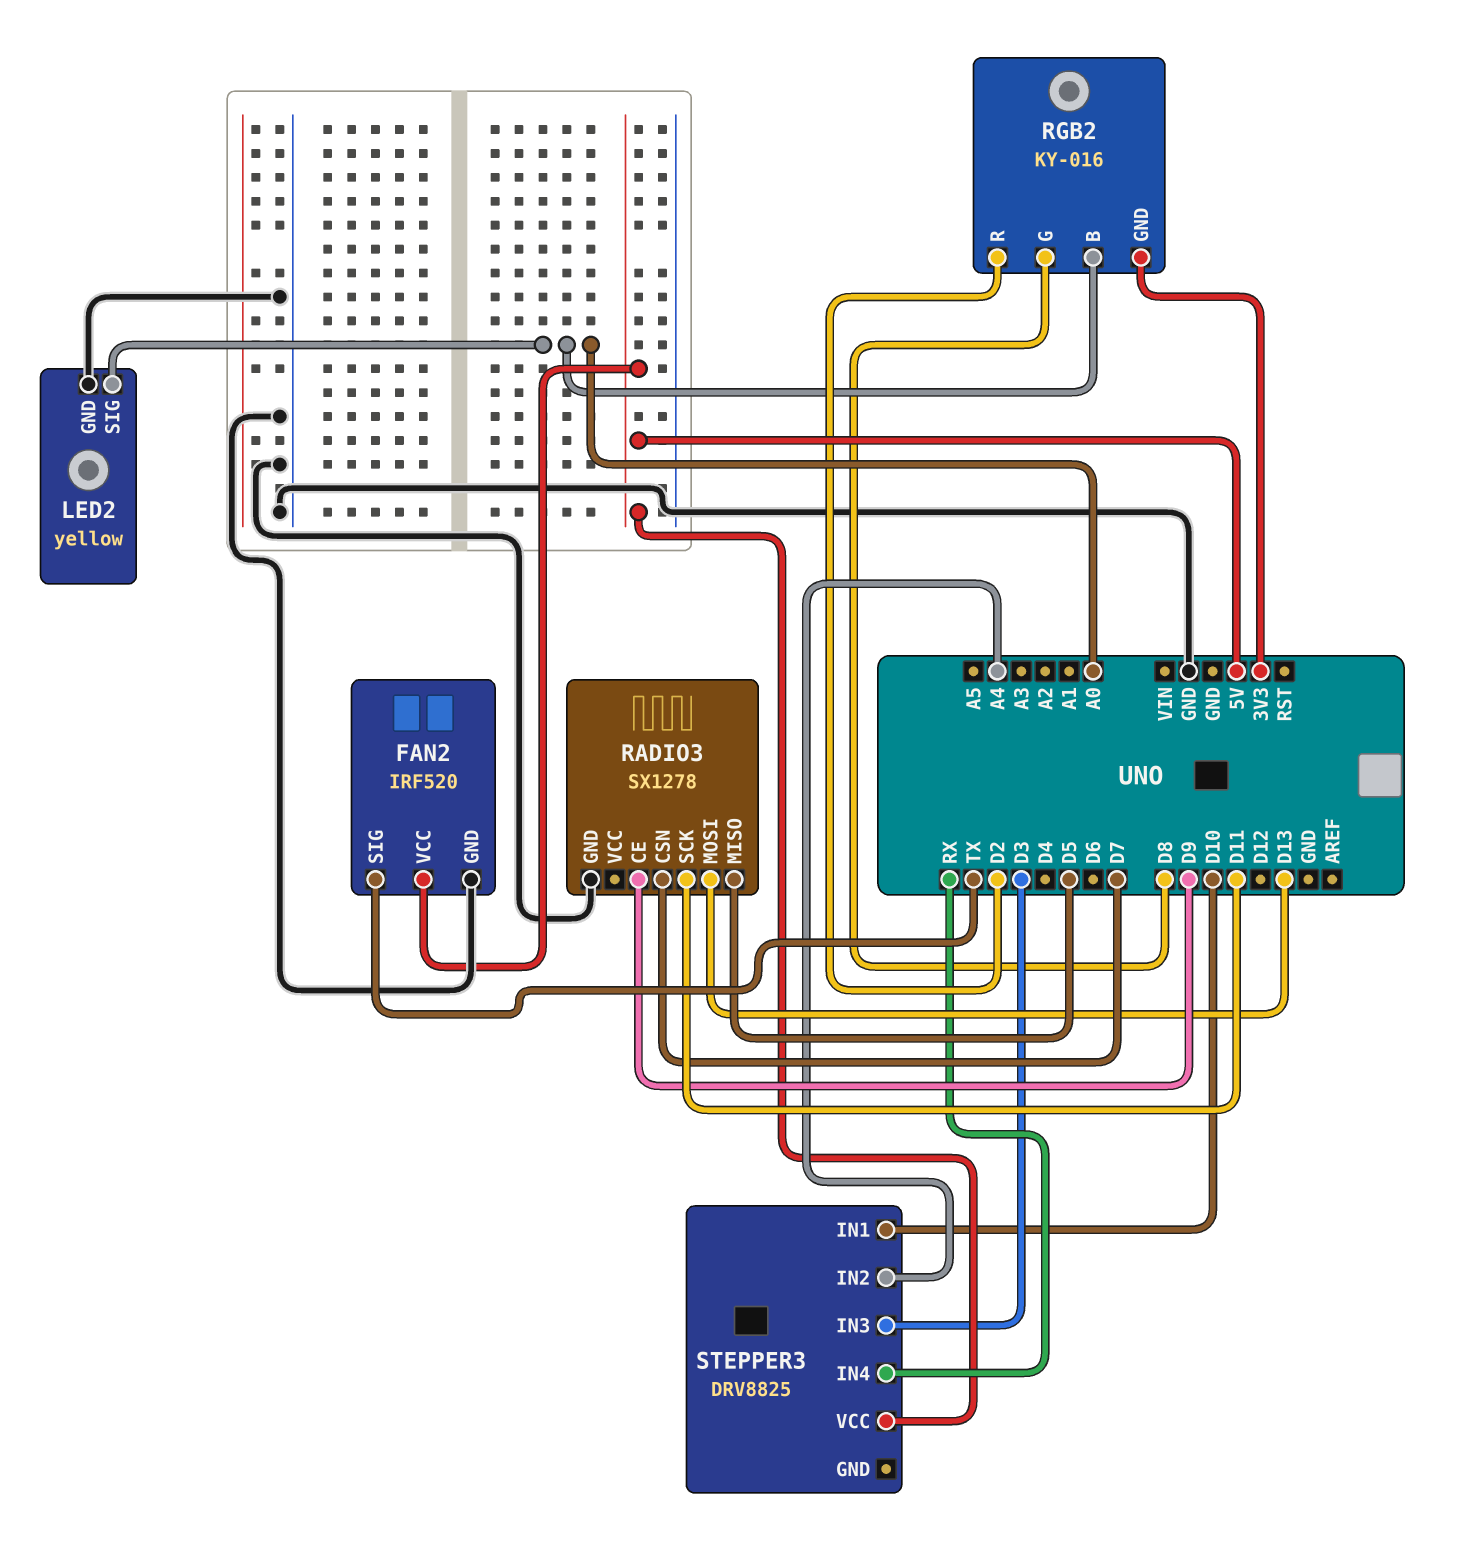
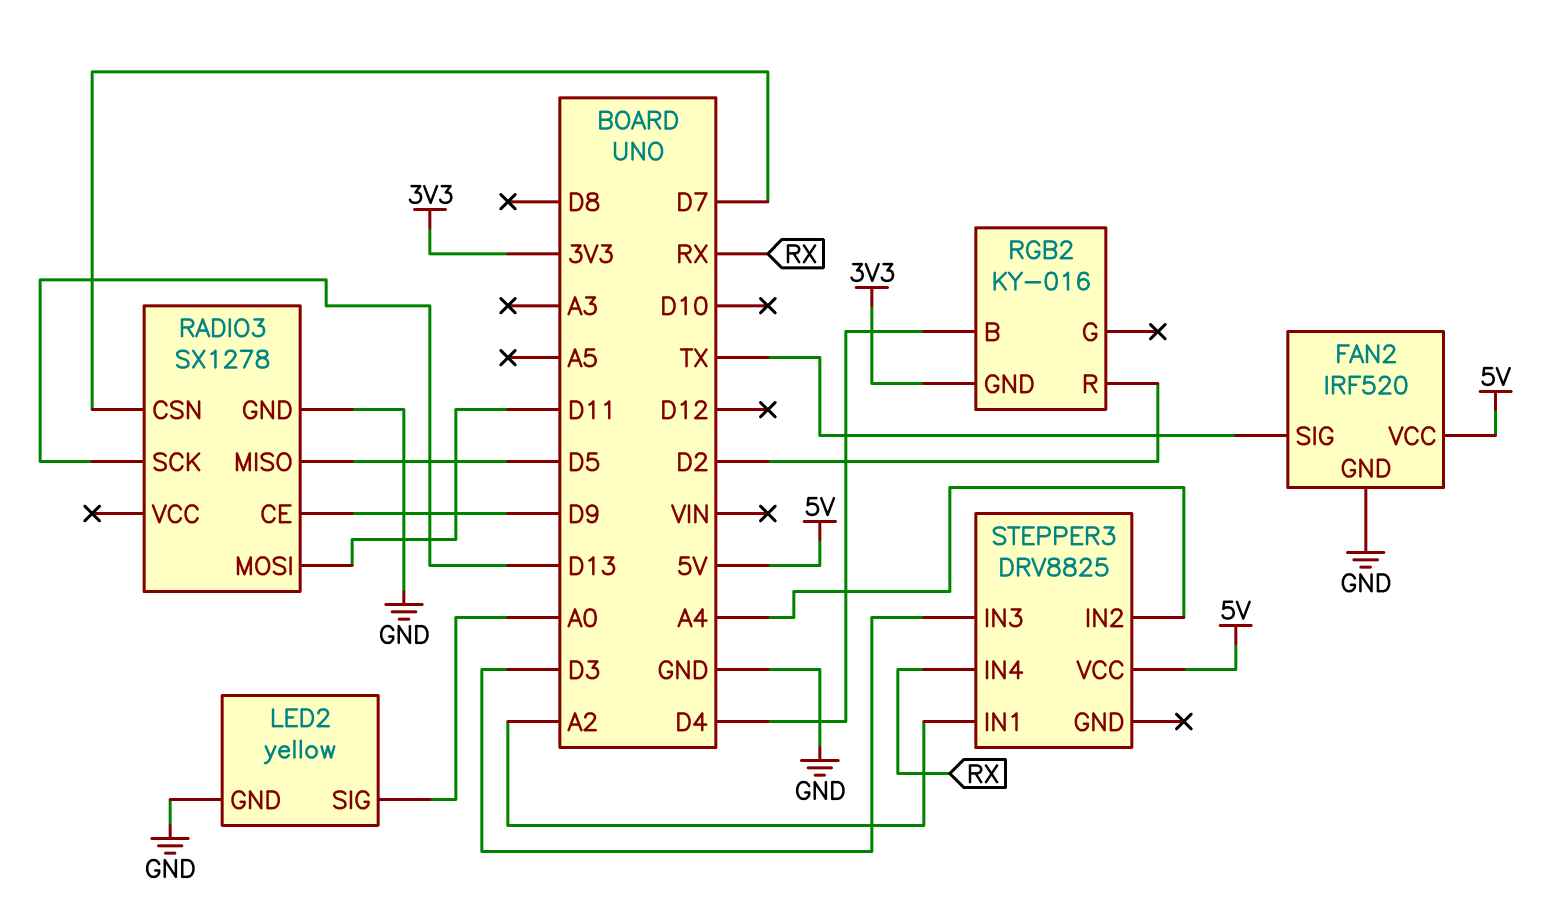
RADIO3 pin MOSI: D13 -> D11
RADIO3 pin SCK: D11 -> D13
RGB2 pin B: A0 -> D4
RGB2 pin G: D8 -> none
STEPPER3 pin IN1: D10 -> A2

